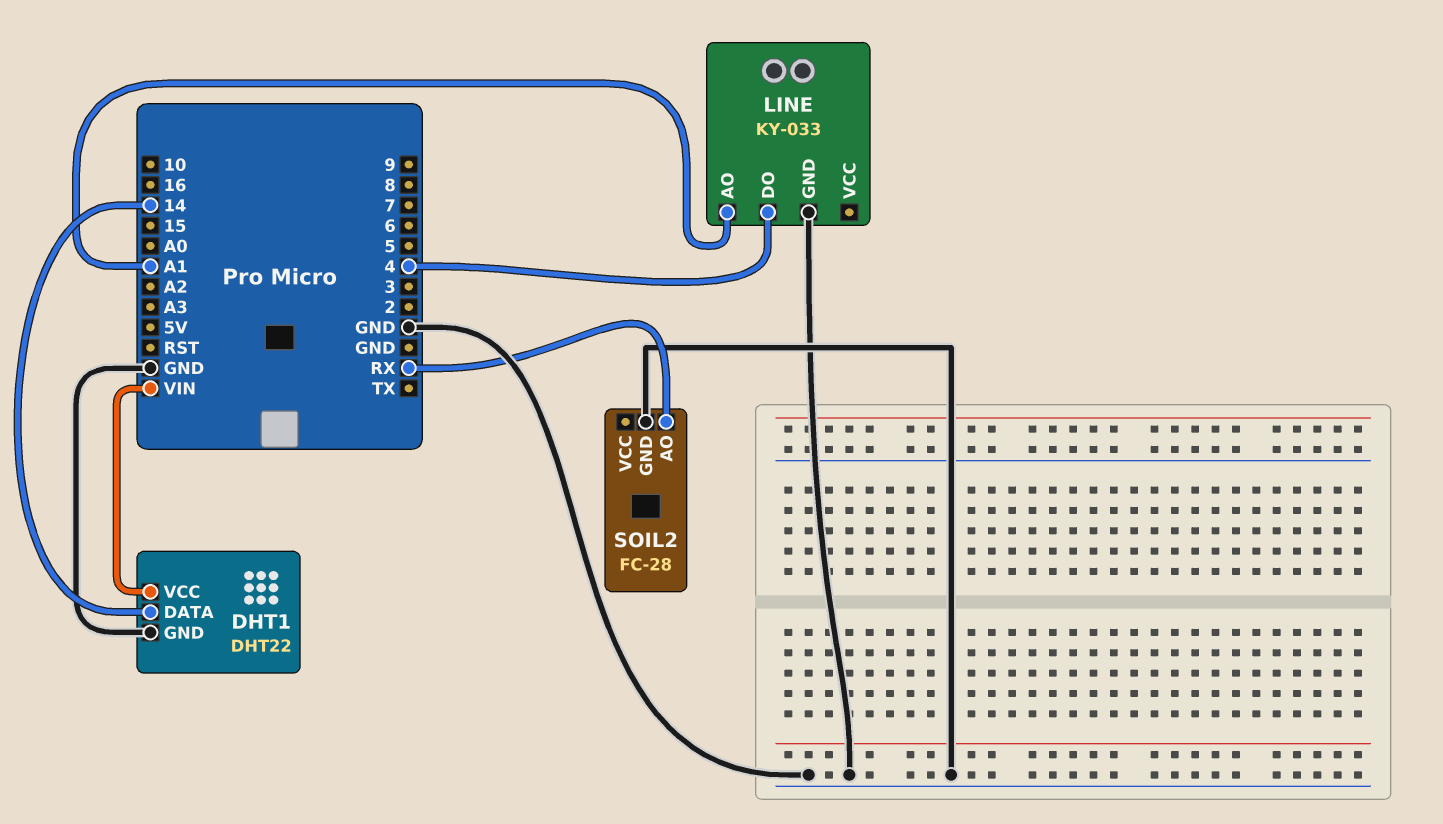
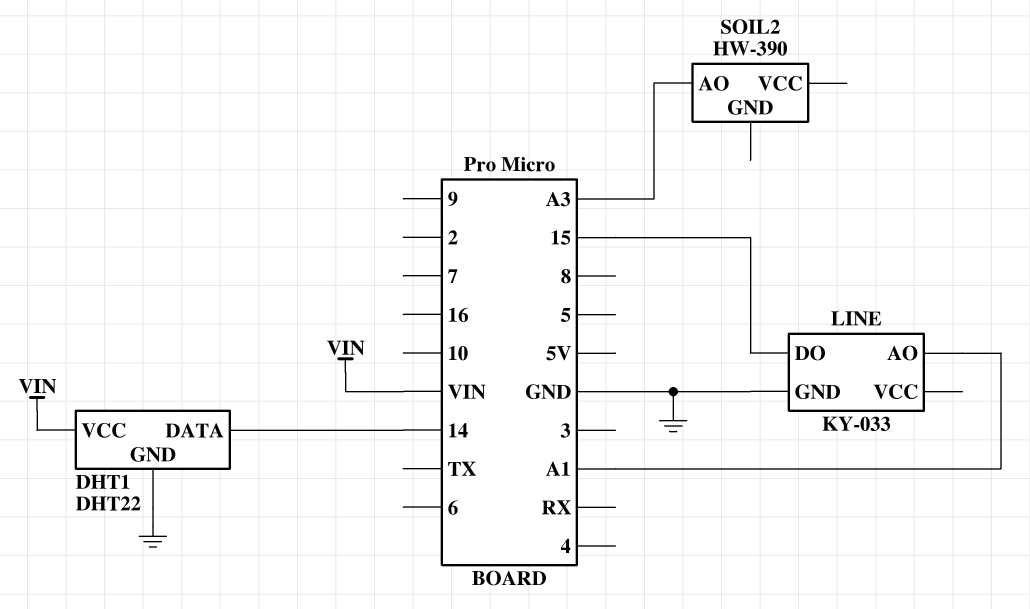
LINE pin DO: 4 -> 15
SOIL2: FC-28 -> HW-390
SOIL2 pin AO: RX -> A3
SOIL2 pin GND: GND -> none

